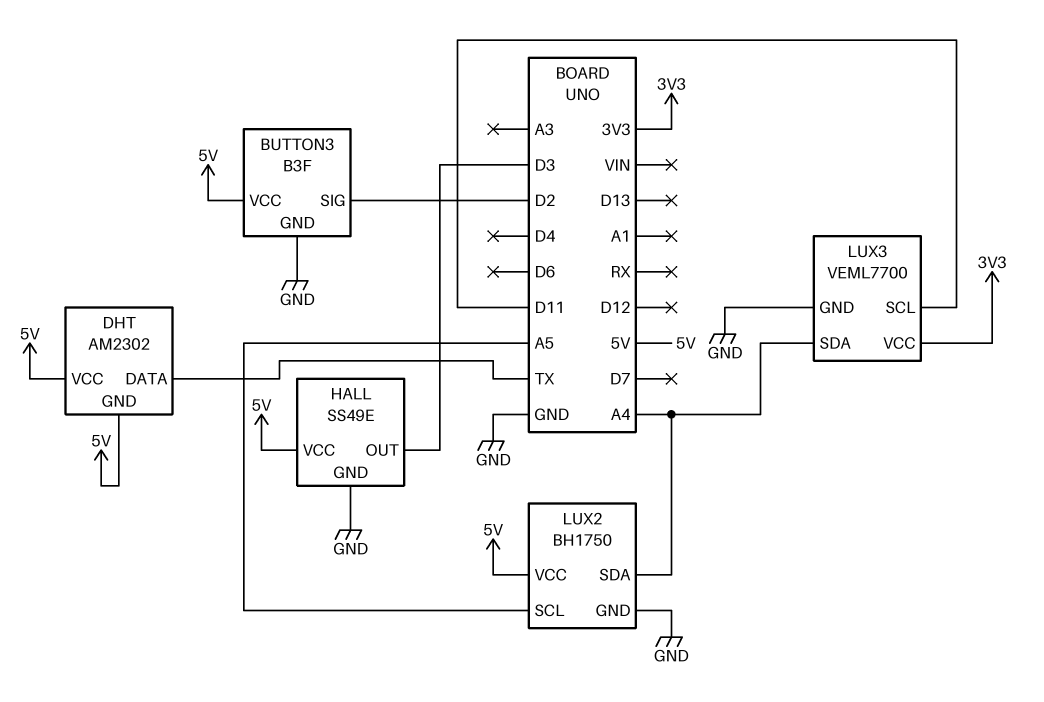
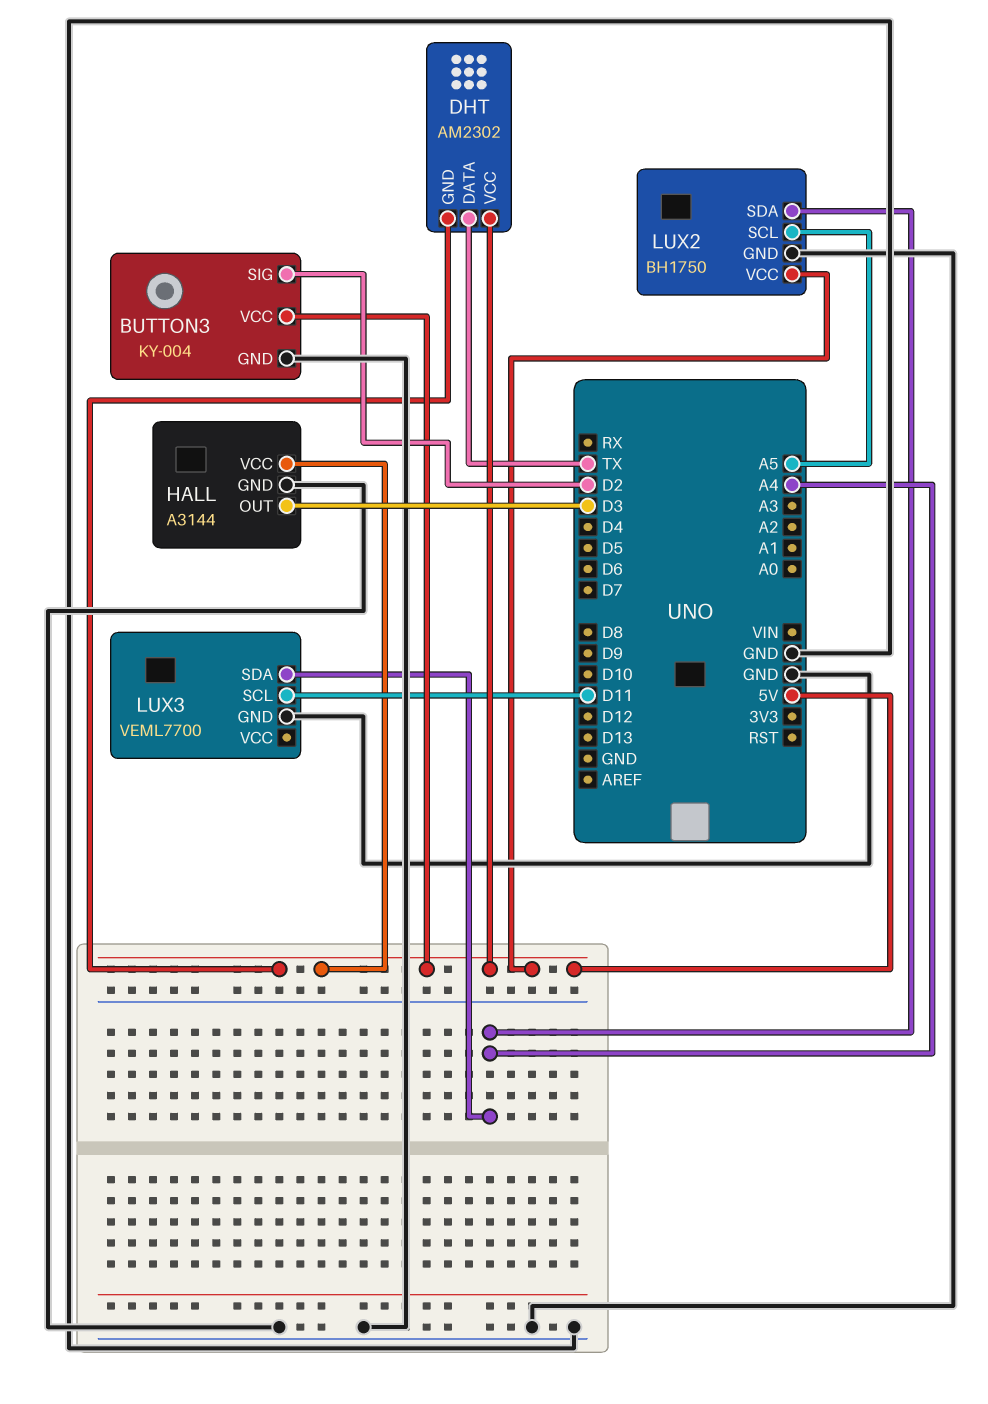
BUTTON3: B3F -> KY-004
HALL: SS49E -> A3144
LUX3 pin VCC: 3V3 -> none

